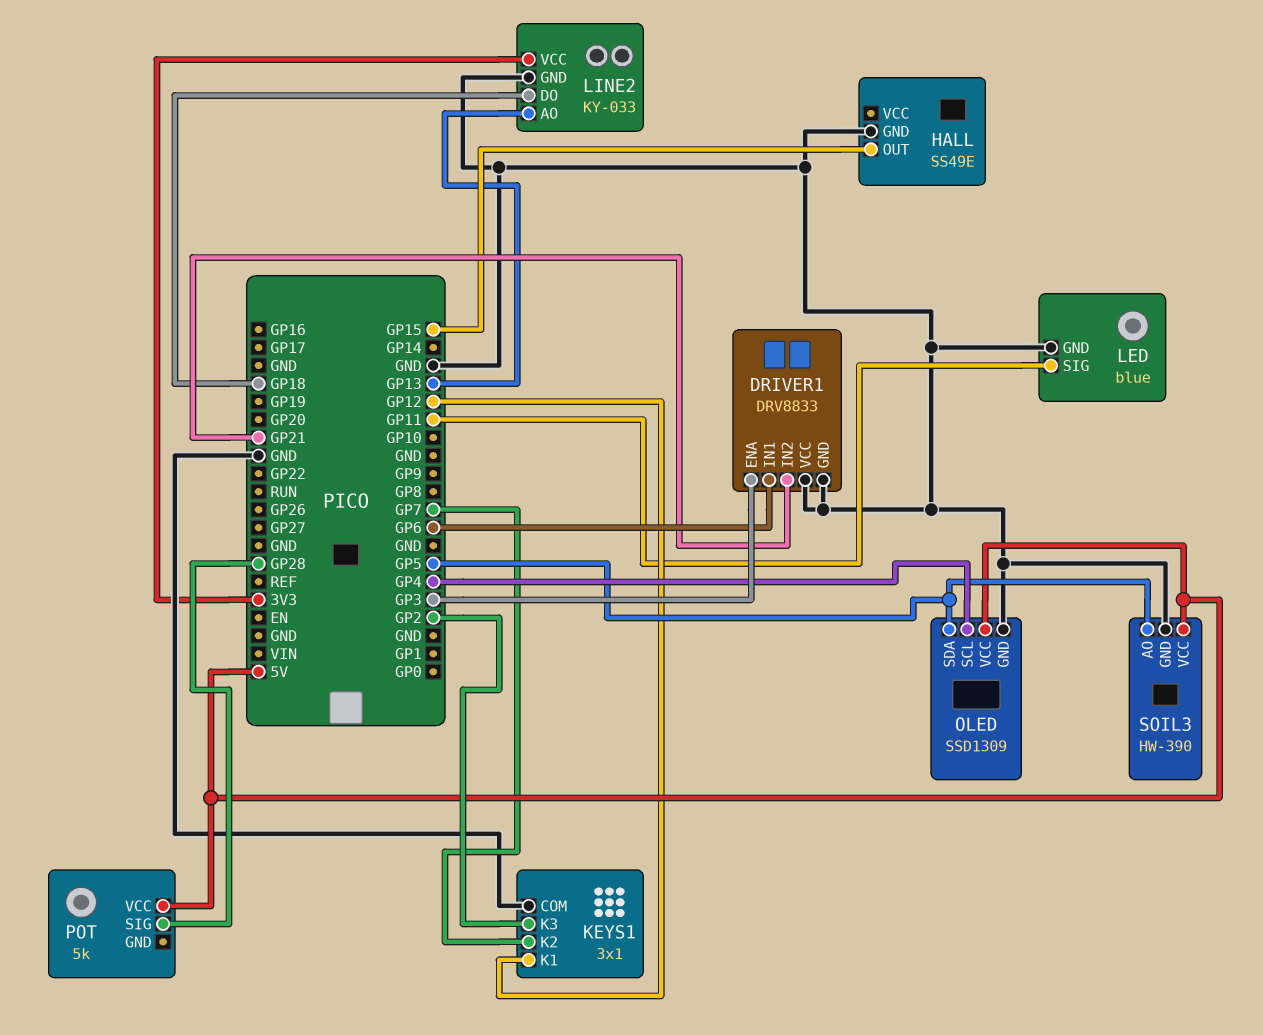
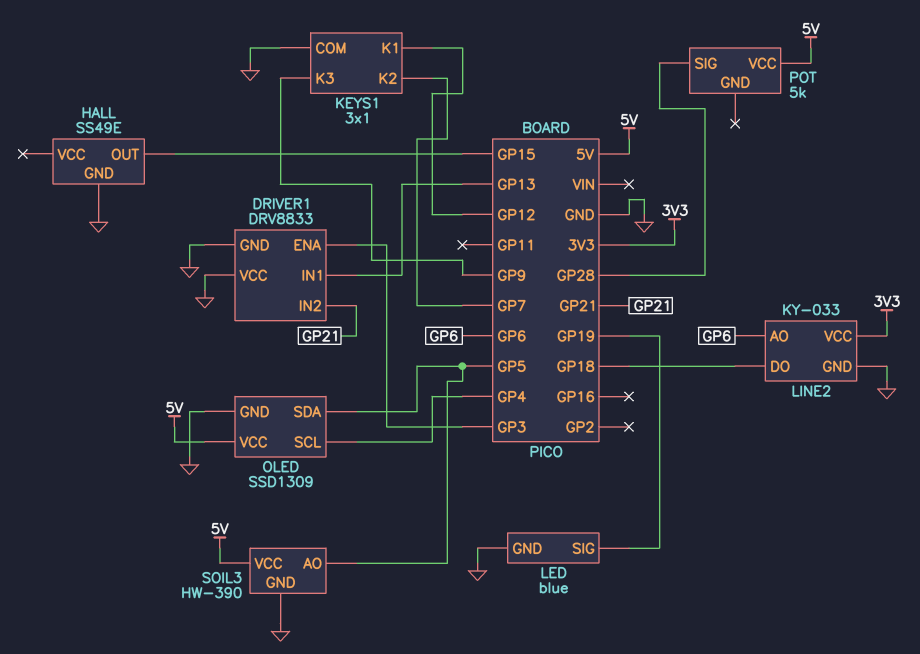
DRIVER1 pin IN1: GP6 -> GP13
KEYS1 pin K3: GP2 -> GP9
LED pin SIG: GP11 -> GP19
LINE2 pin AO: GP13 -> GP6

